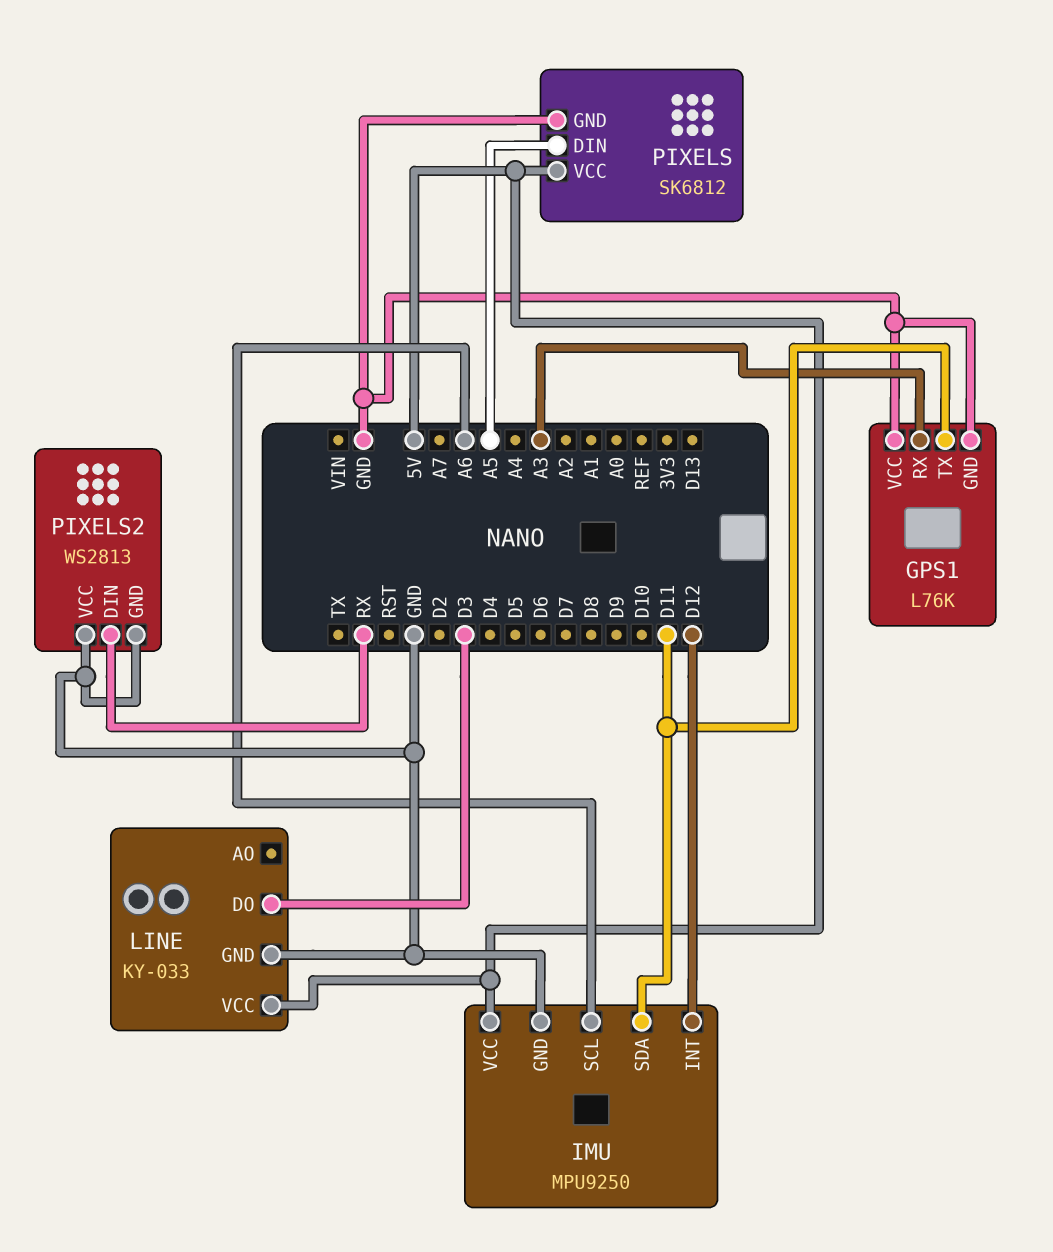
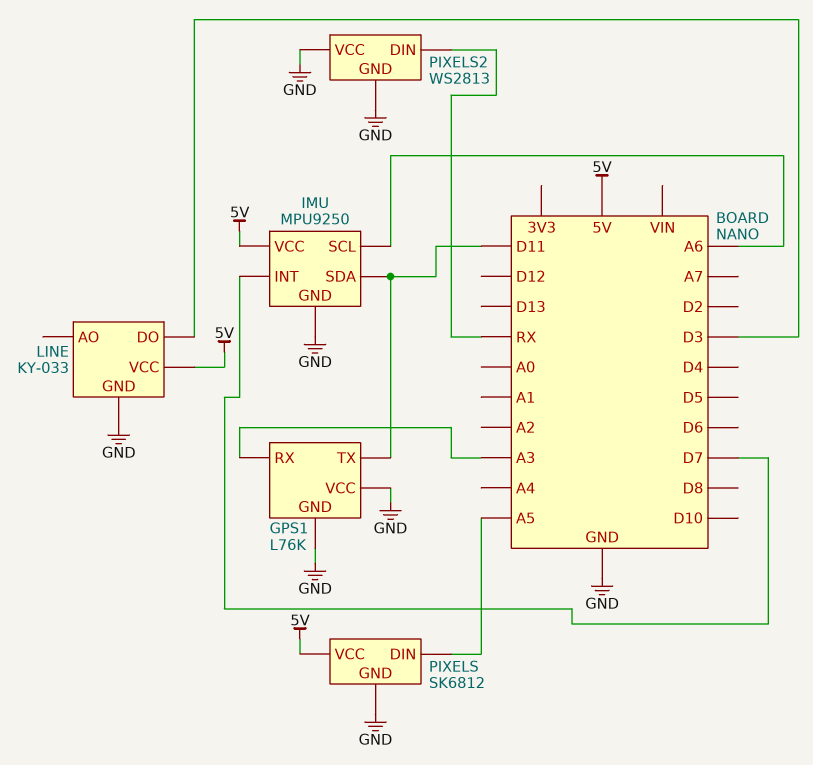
IMU pin INT: D12 -> D7

